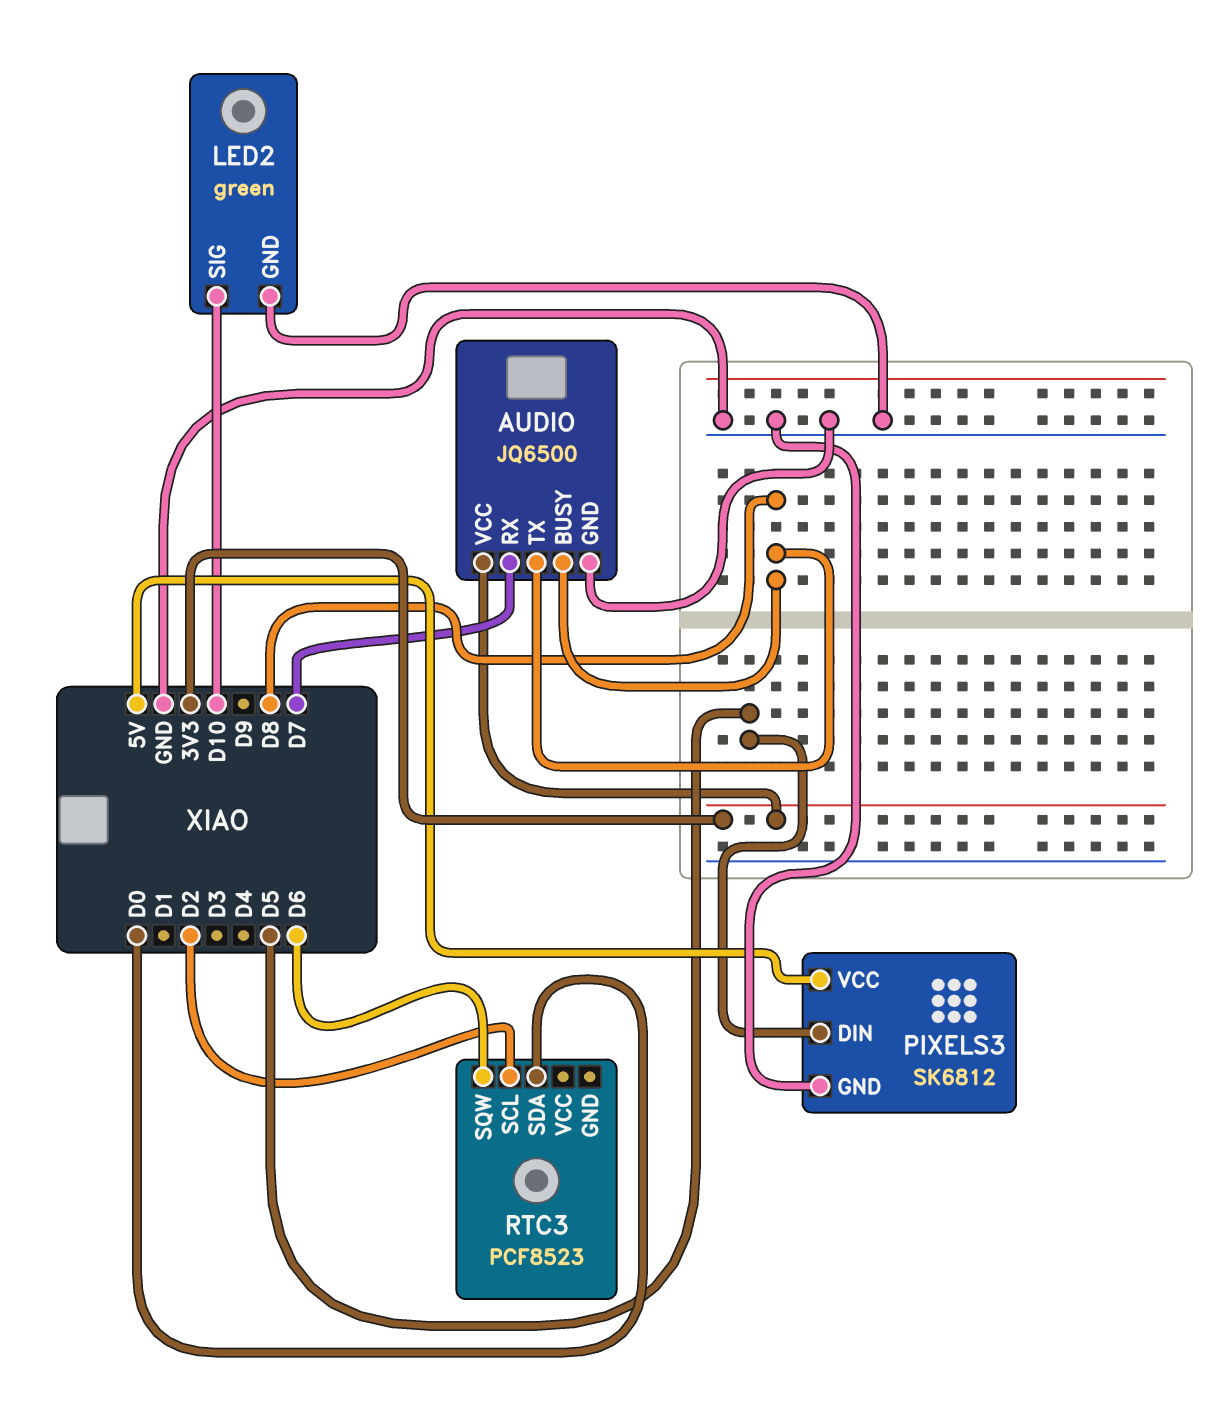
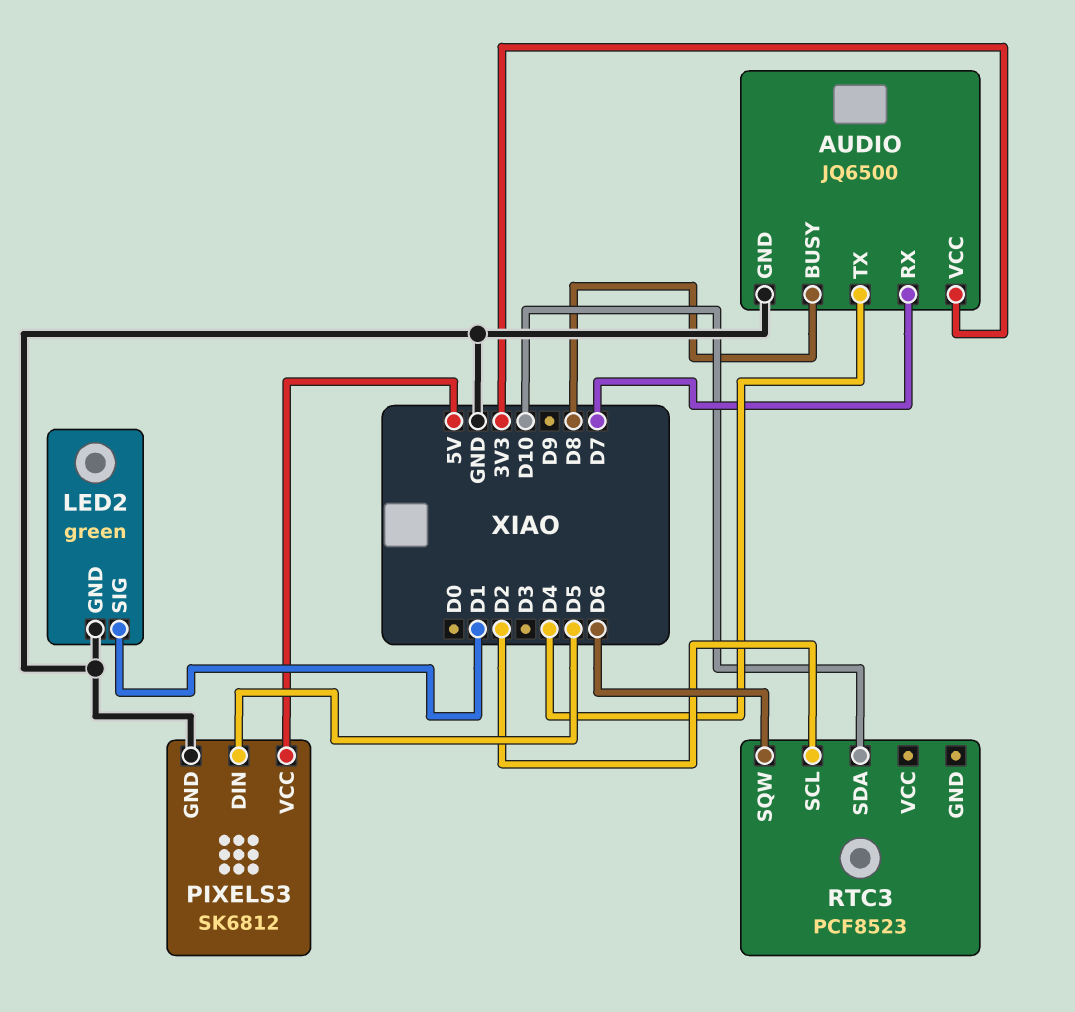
AUDIO pin TX: D8 -> D4
LED2 pin SIG: D10 -> D1
RTC3 pin SDA: D0 -> D10

